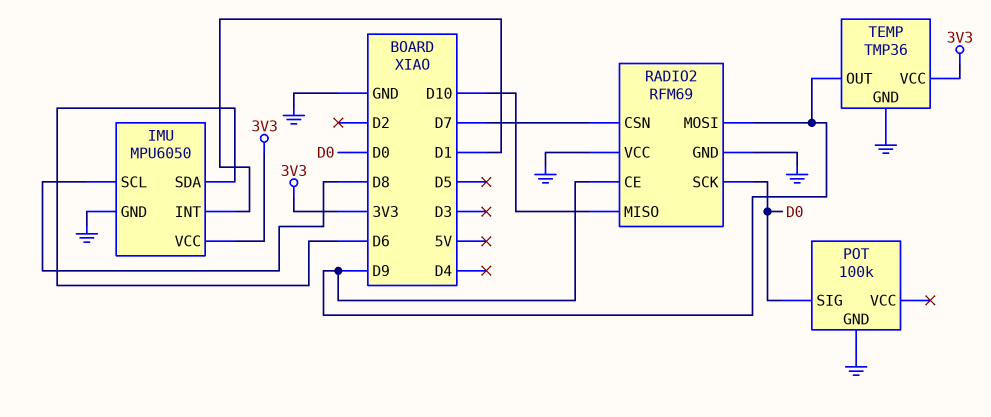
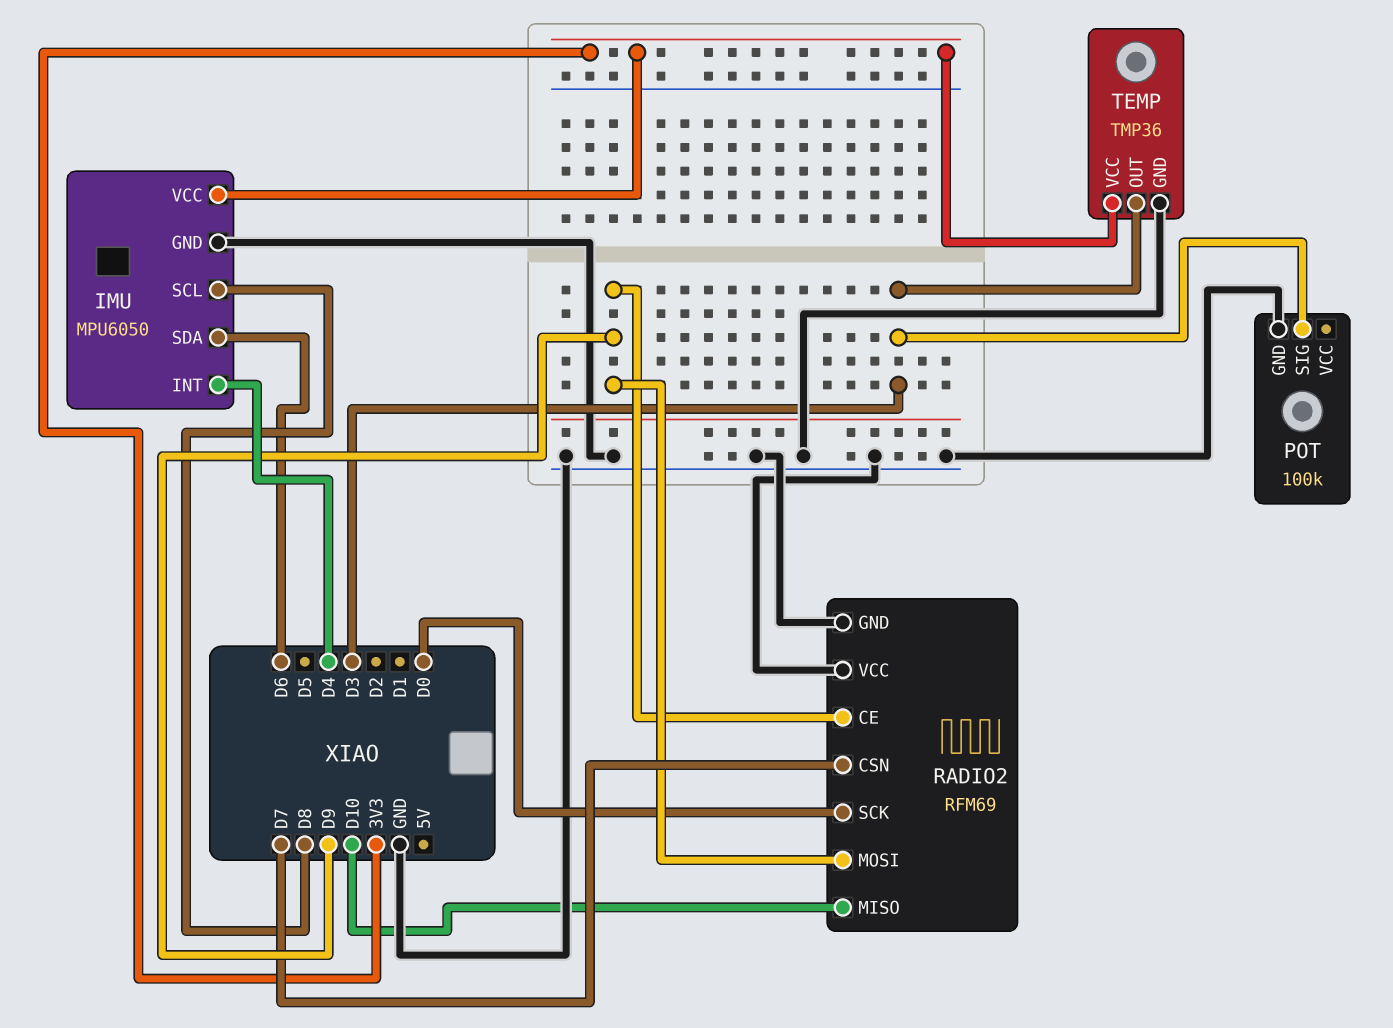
IMU pin INT: D1 -> D4
POT pin SIG: D0 -> D3
TEMP pin OUT: D9 -> D3

